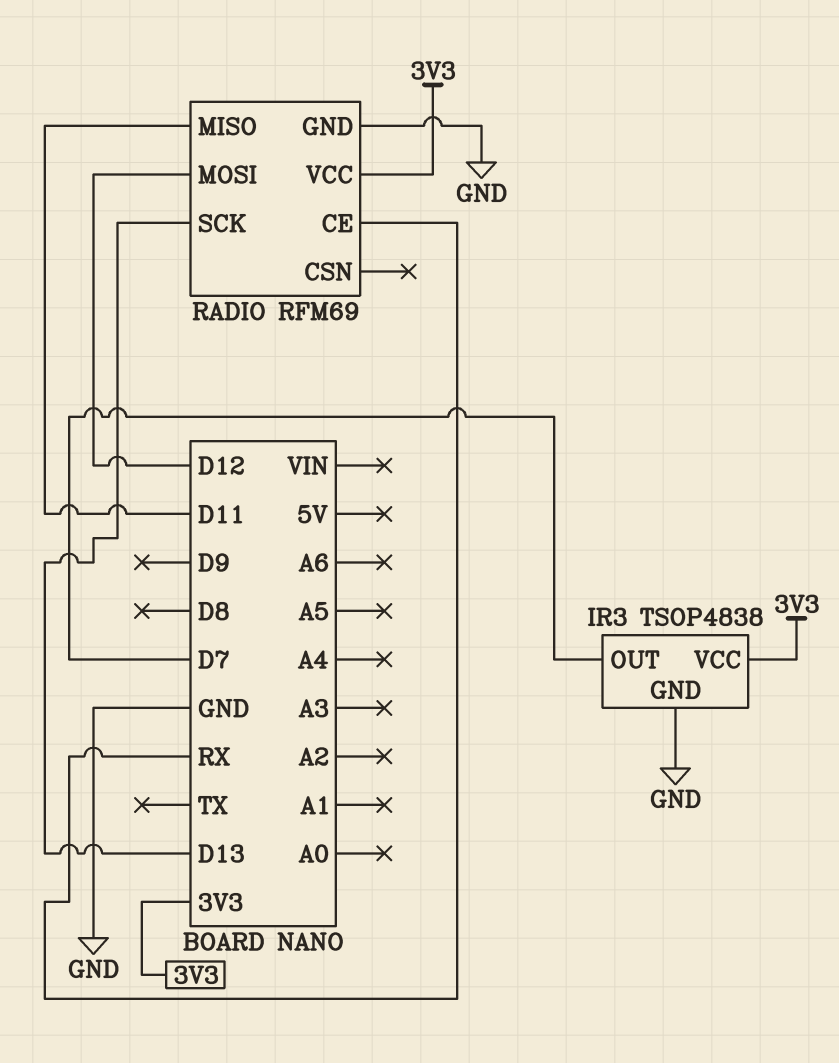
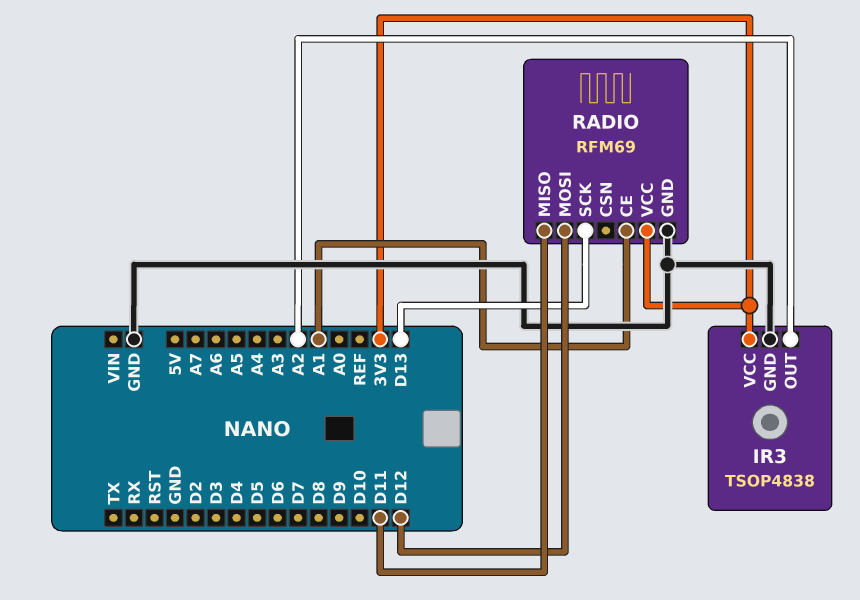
IR3 pin OUT: D7 -> A2
RADIO pin CE: RX -> A1

